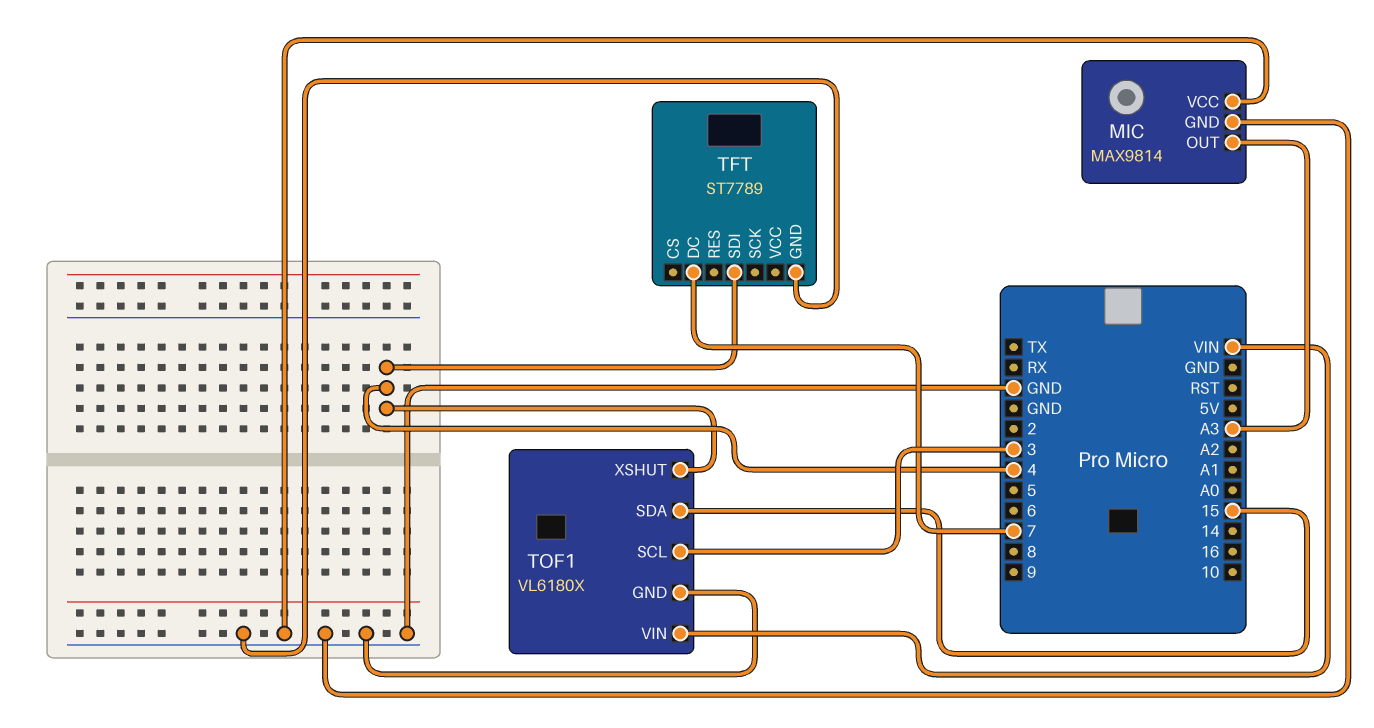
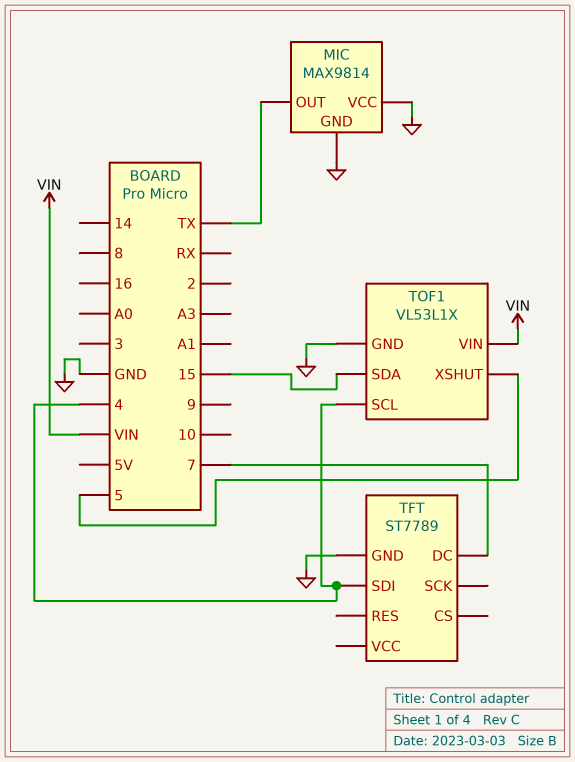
MIC pin OUT: A3 -> TX
TOF1: VL6180X -> VL53L1X
TOF1 pin SCL: 3 -> 4
TOF1 pin XSHUT: 4 -> 5

